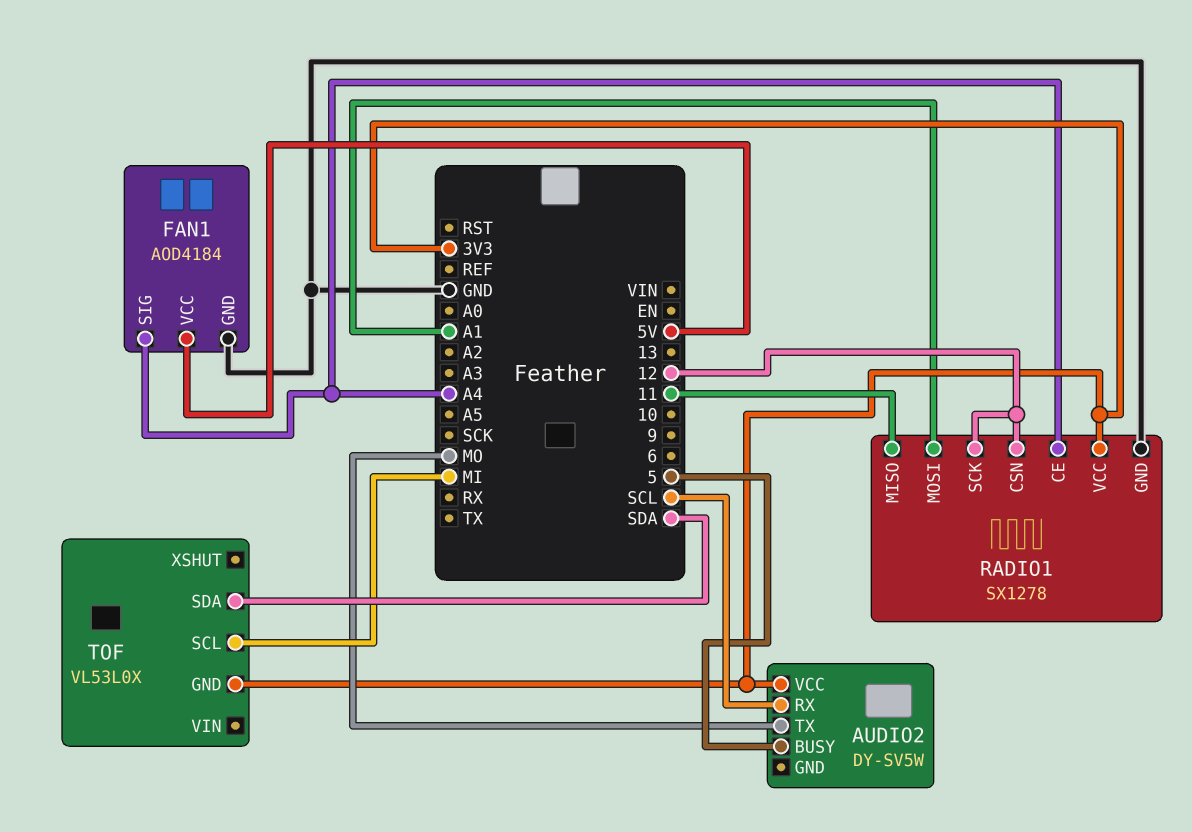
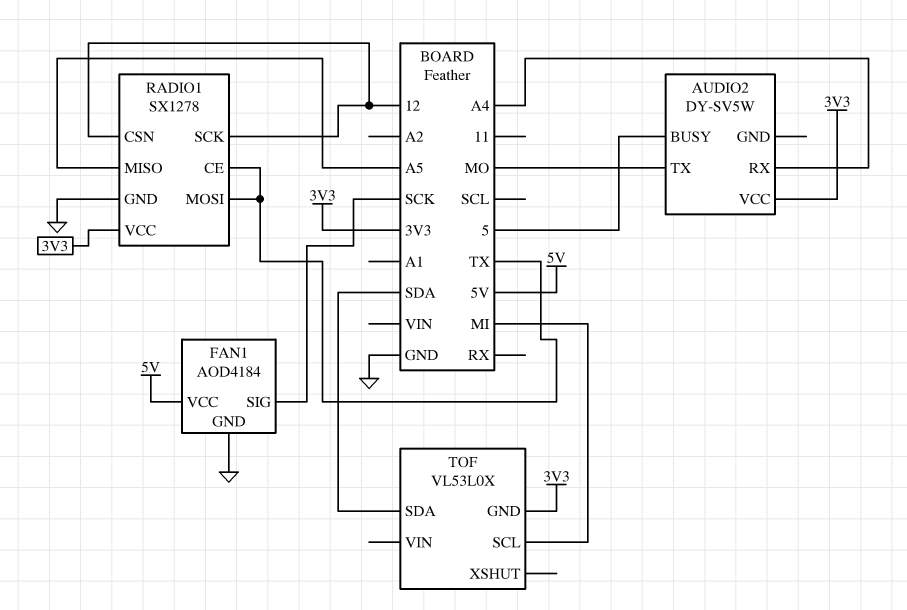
AUDIO2 pin RX: SCL -> A4
FAN1 pin SIG: A4 -> SCK
RADIO1 pin CE: A4 -> TX
RADIO1 pin MISO: 11 -> A5
RADIO1 pin MOSI: A1 -> TX

